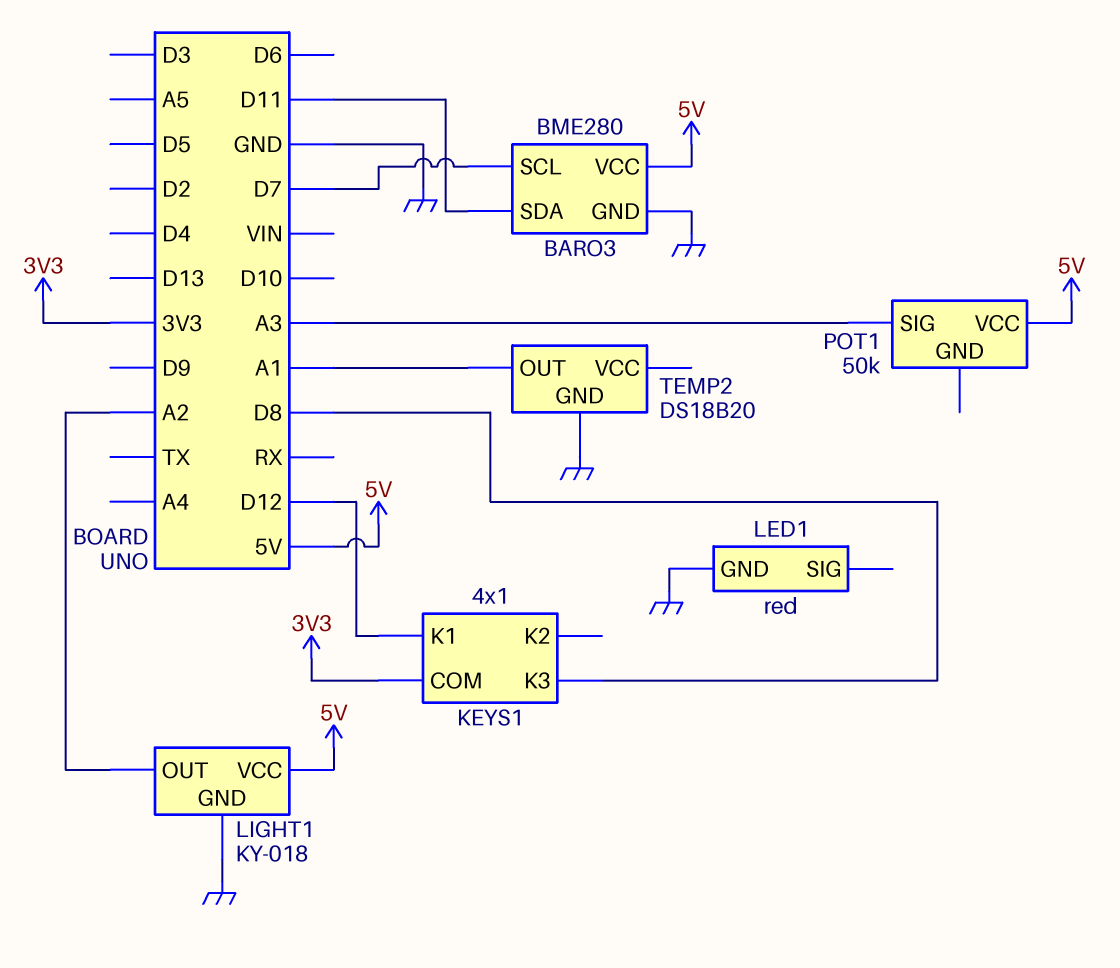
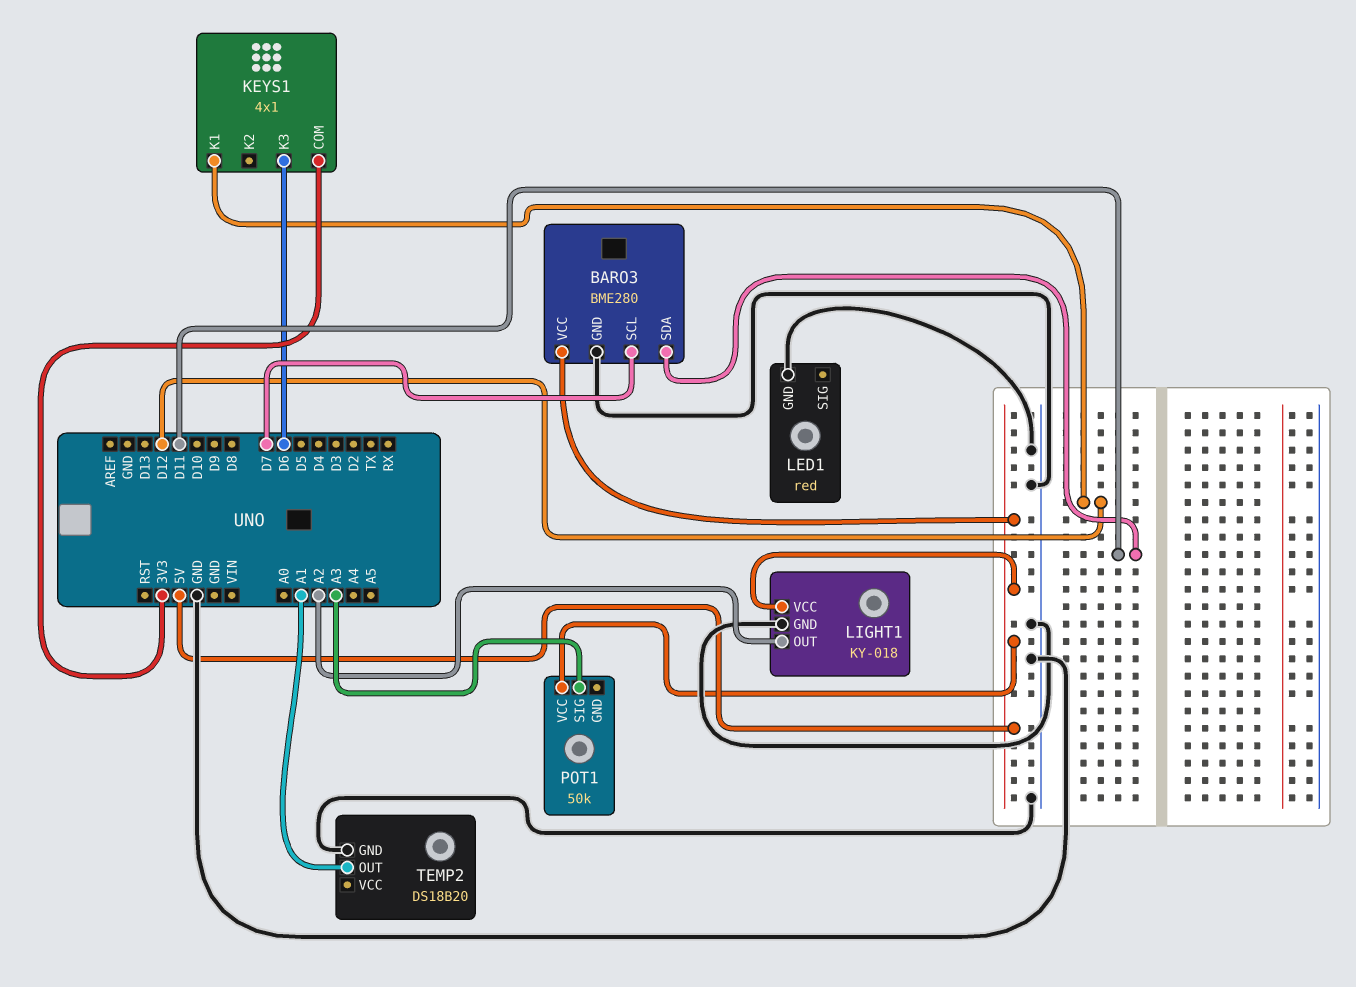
KEYS1 pin K3: D8 -> D6

